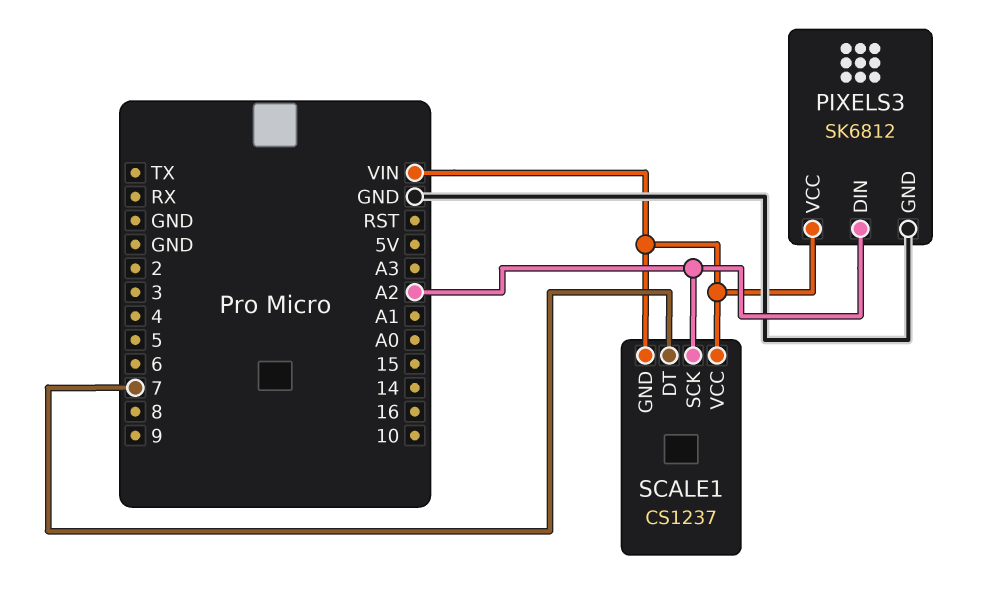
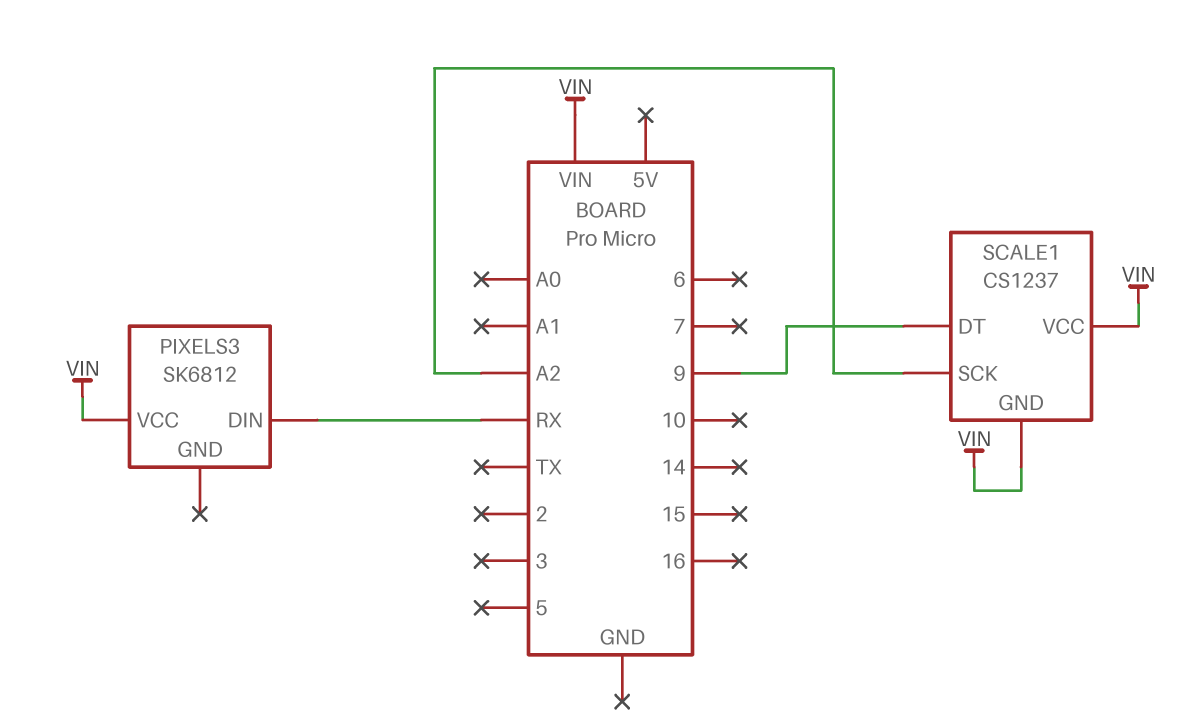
PIXELS3 pin DIN: A2 -> RX
PIXELS3 pin GND: GND -> none
SCALE1 pin DT: 7 -> 9

